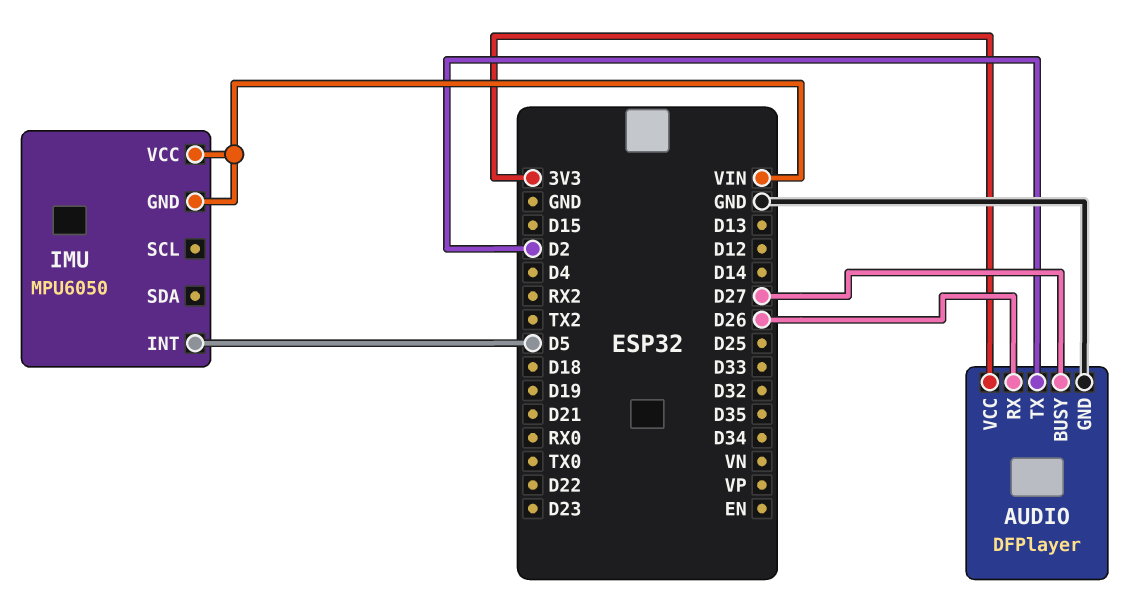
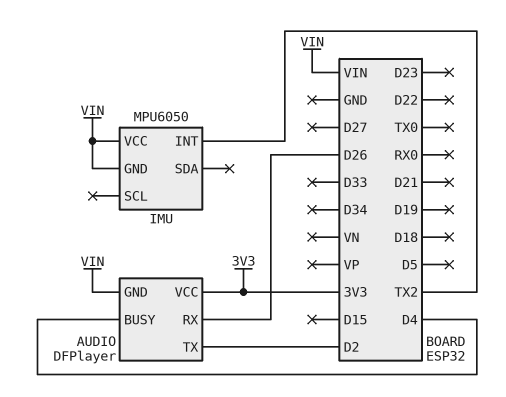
AUDIO pin BUSY: D27 -> D4
AUDIO pin GND: GND -> VIN
IMU pin INT: D5 -> TX2

